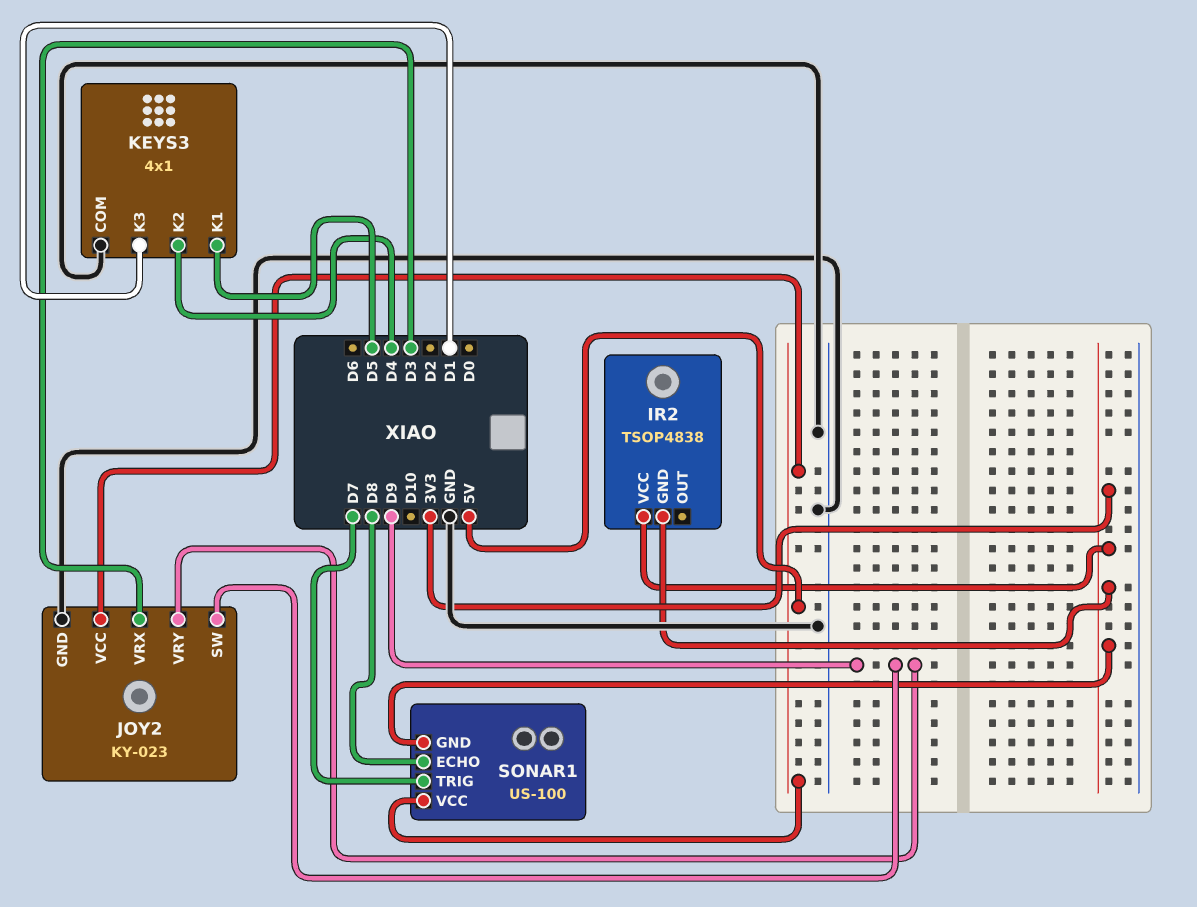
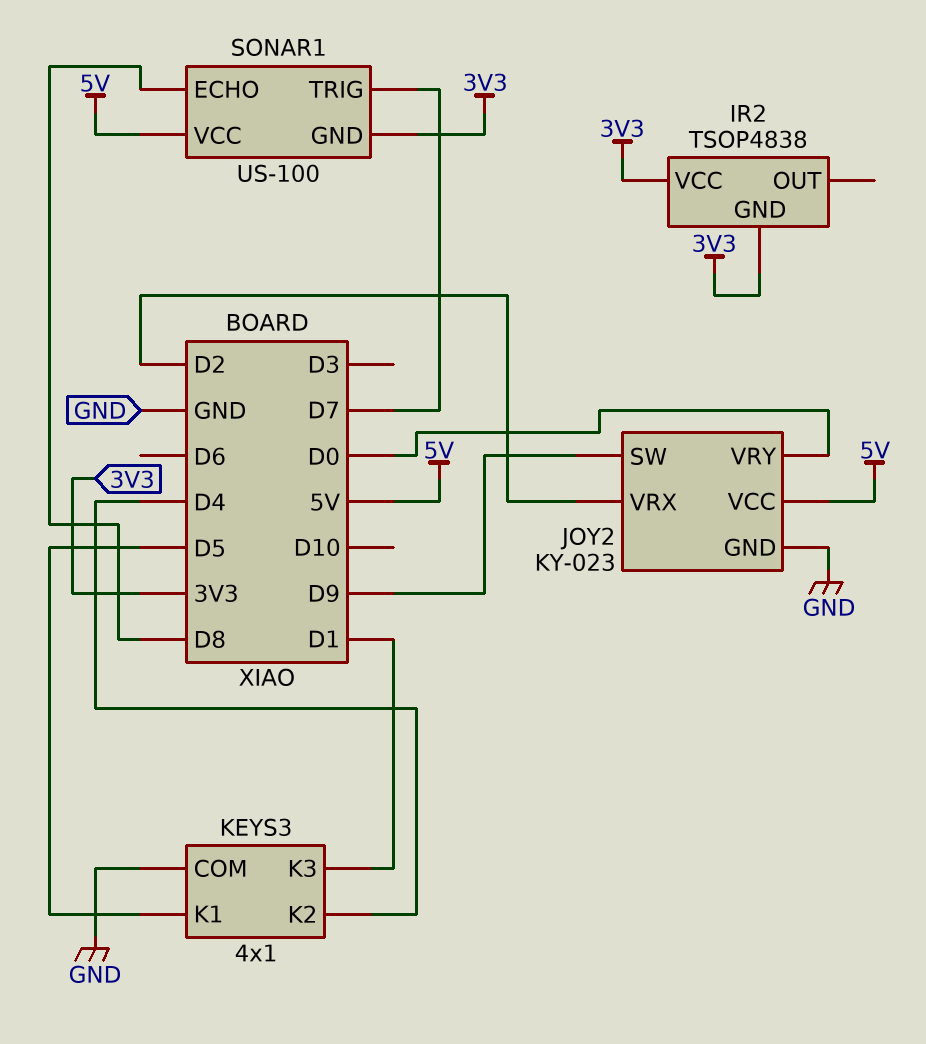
JOY2 pin VRX: D3 -> D2
JOY2 pin VRY: D9 -> D0

